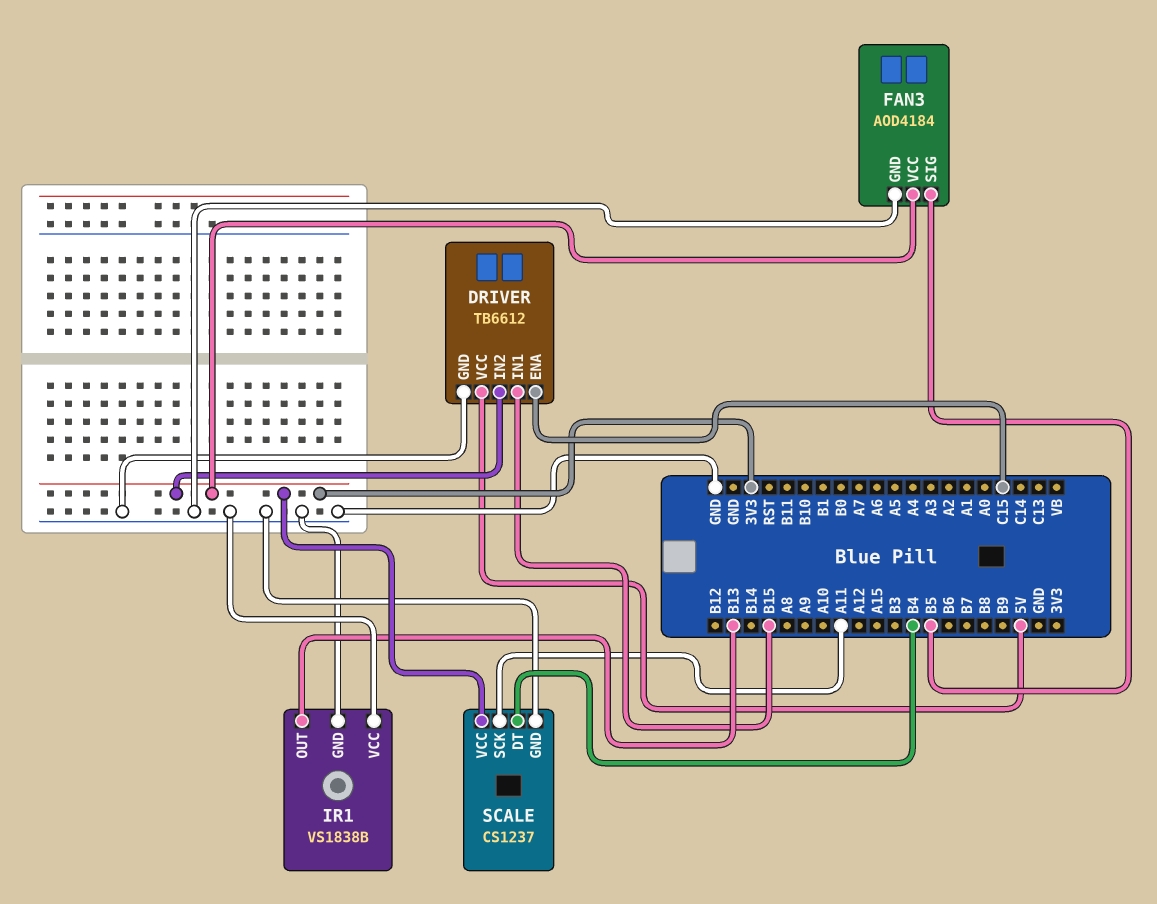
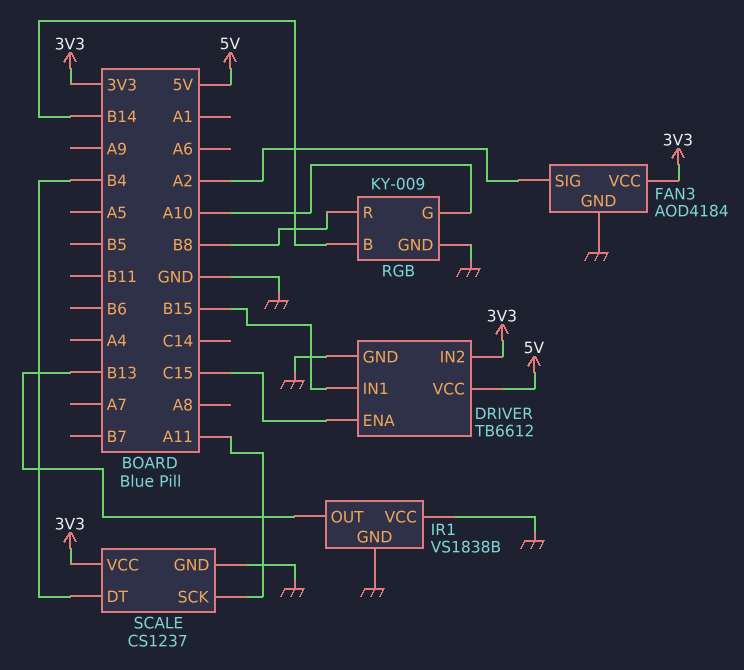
FAN3 pin SIG: B5 -> A2
RGB: none -> KY-009
RGB pin B: none -> B14
RGB pin G: none -> A10
RGB pin GND: none -> GND
RGB pin R: none -> B8

